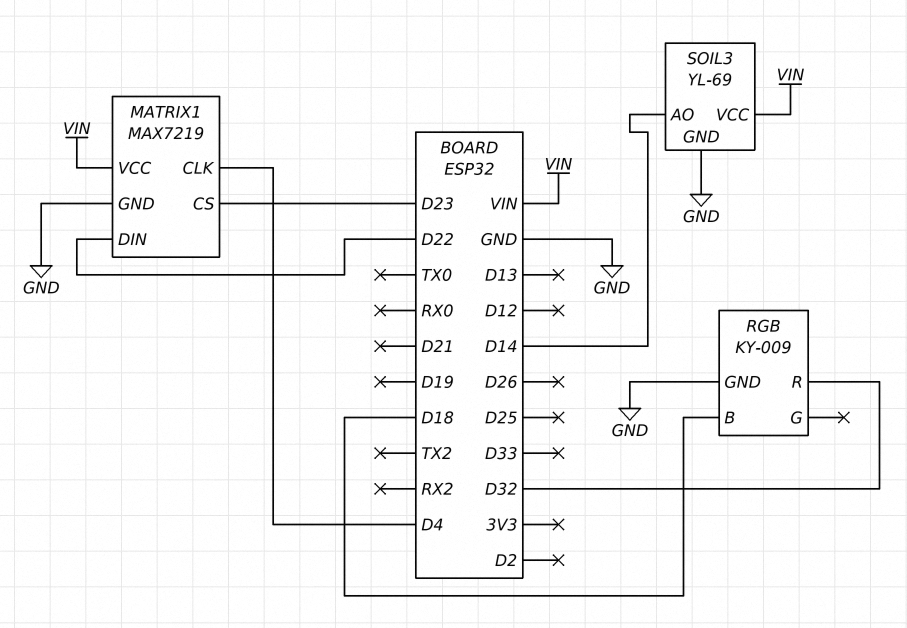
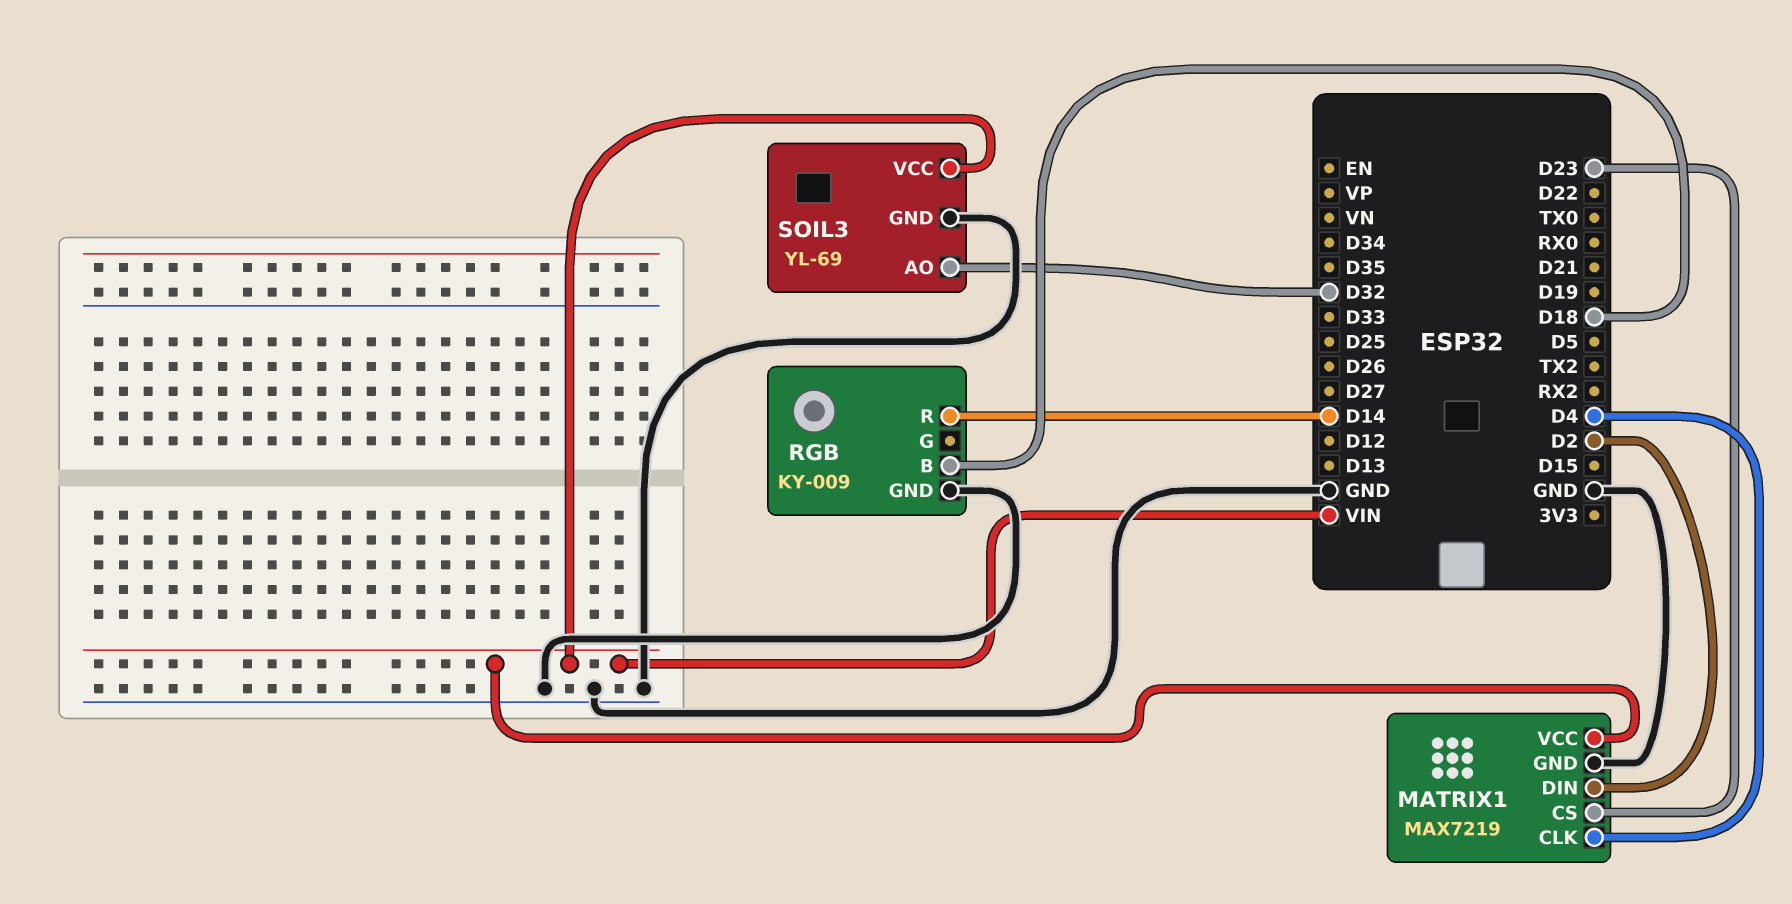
MATRIX1 pin DIN: D22 -> D2
RGB pin R: D32 -> D14
SOIL3 pin AO: D14 -> D32

